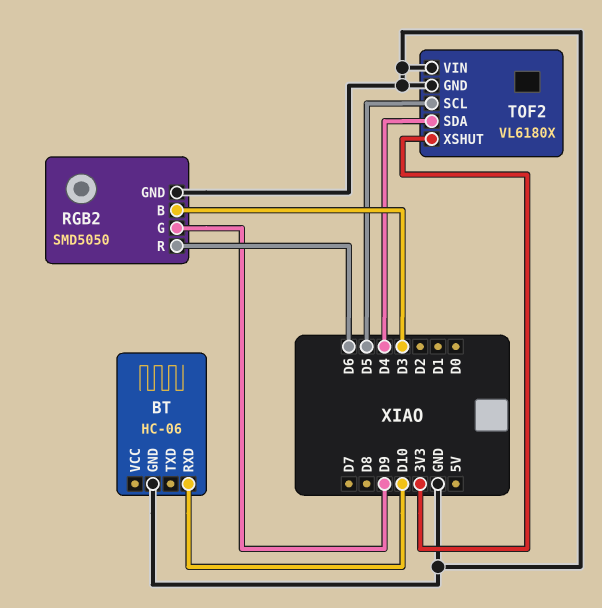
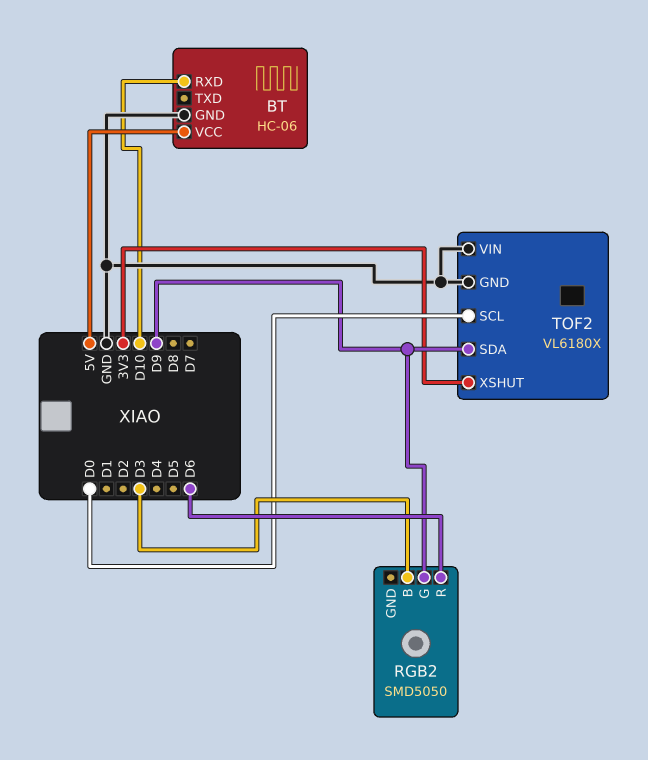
BT pin VCC: none -> 5V
RGB2 pin GND: GND -> none
TOF2 pin SCL: D5 -> D0
TOF2 pin SDA: D4 -> D9

